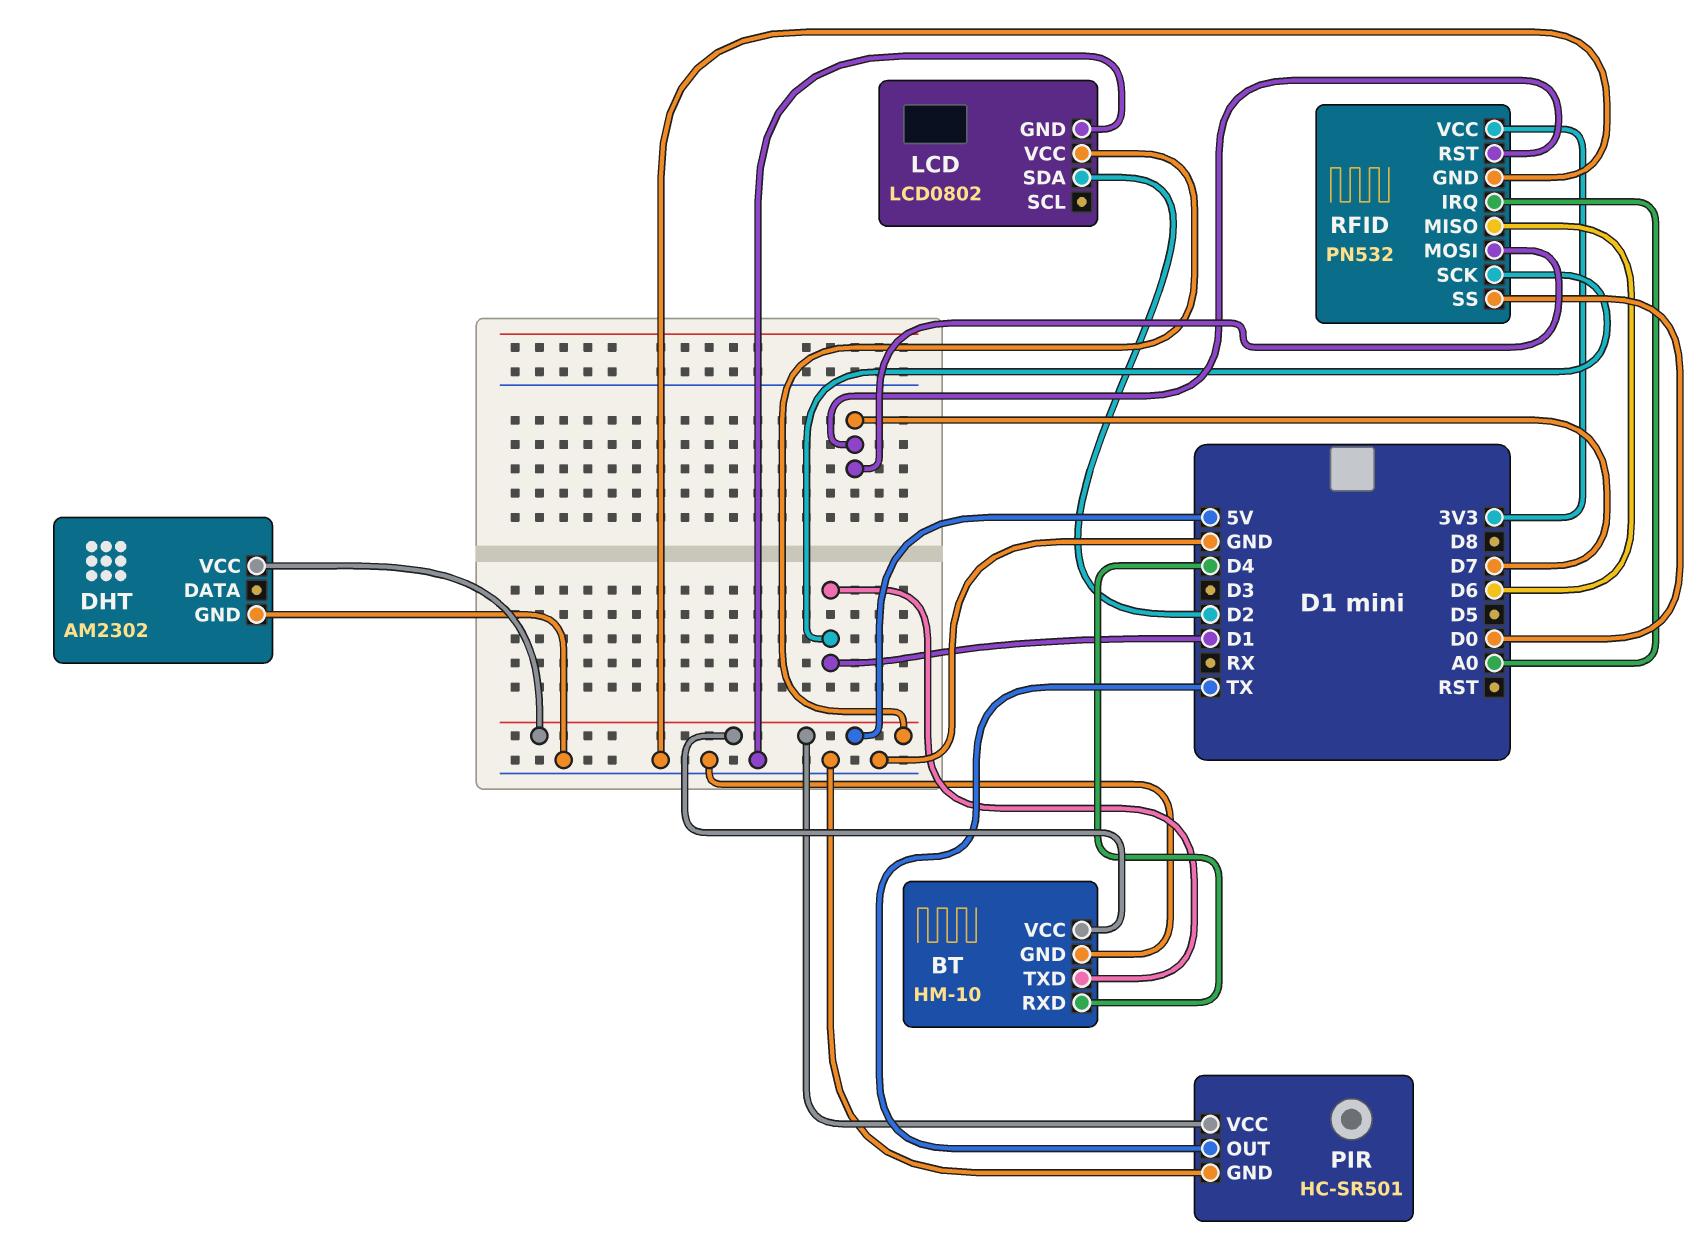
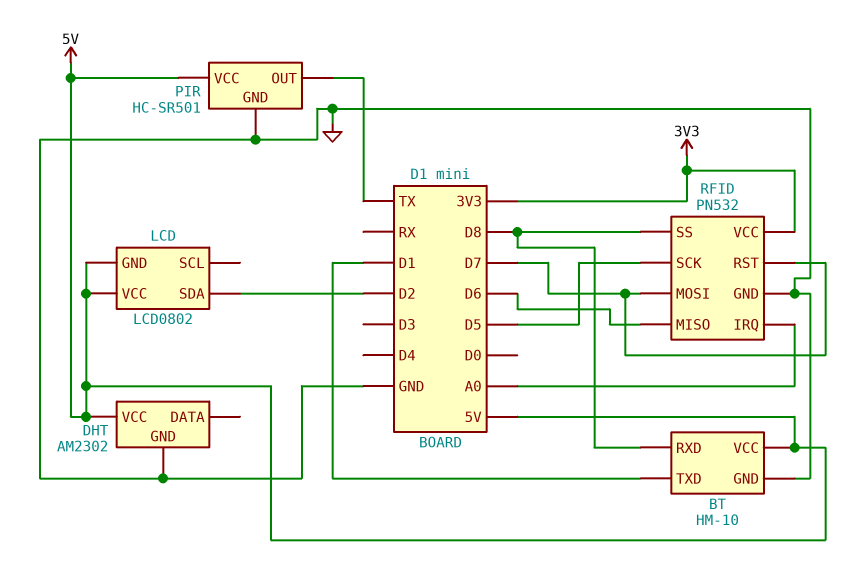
BT pin RXD: D4 -> D8
LCD pin GND: GND -> 5V
RFID pin SCK: D1 -> D5
RFID pin SS: D0 -> D8

